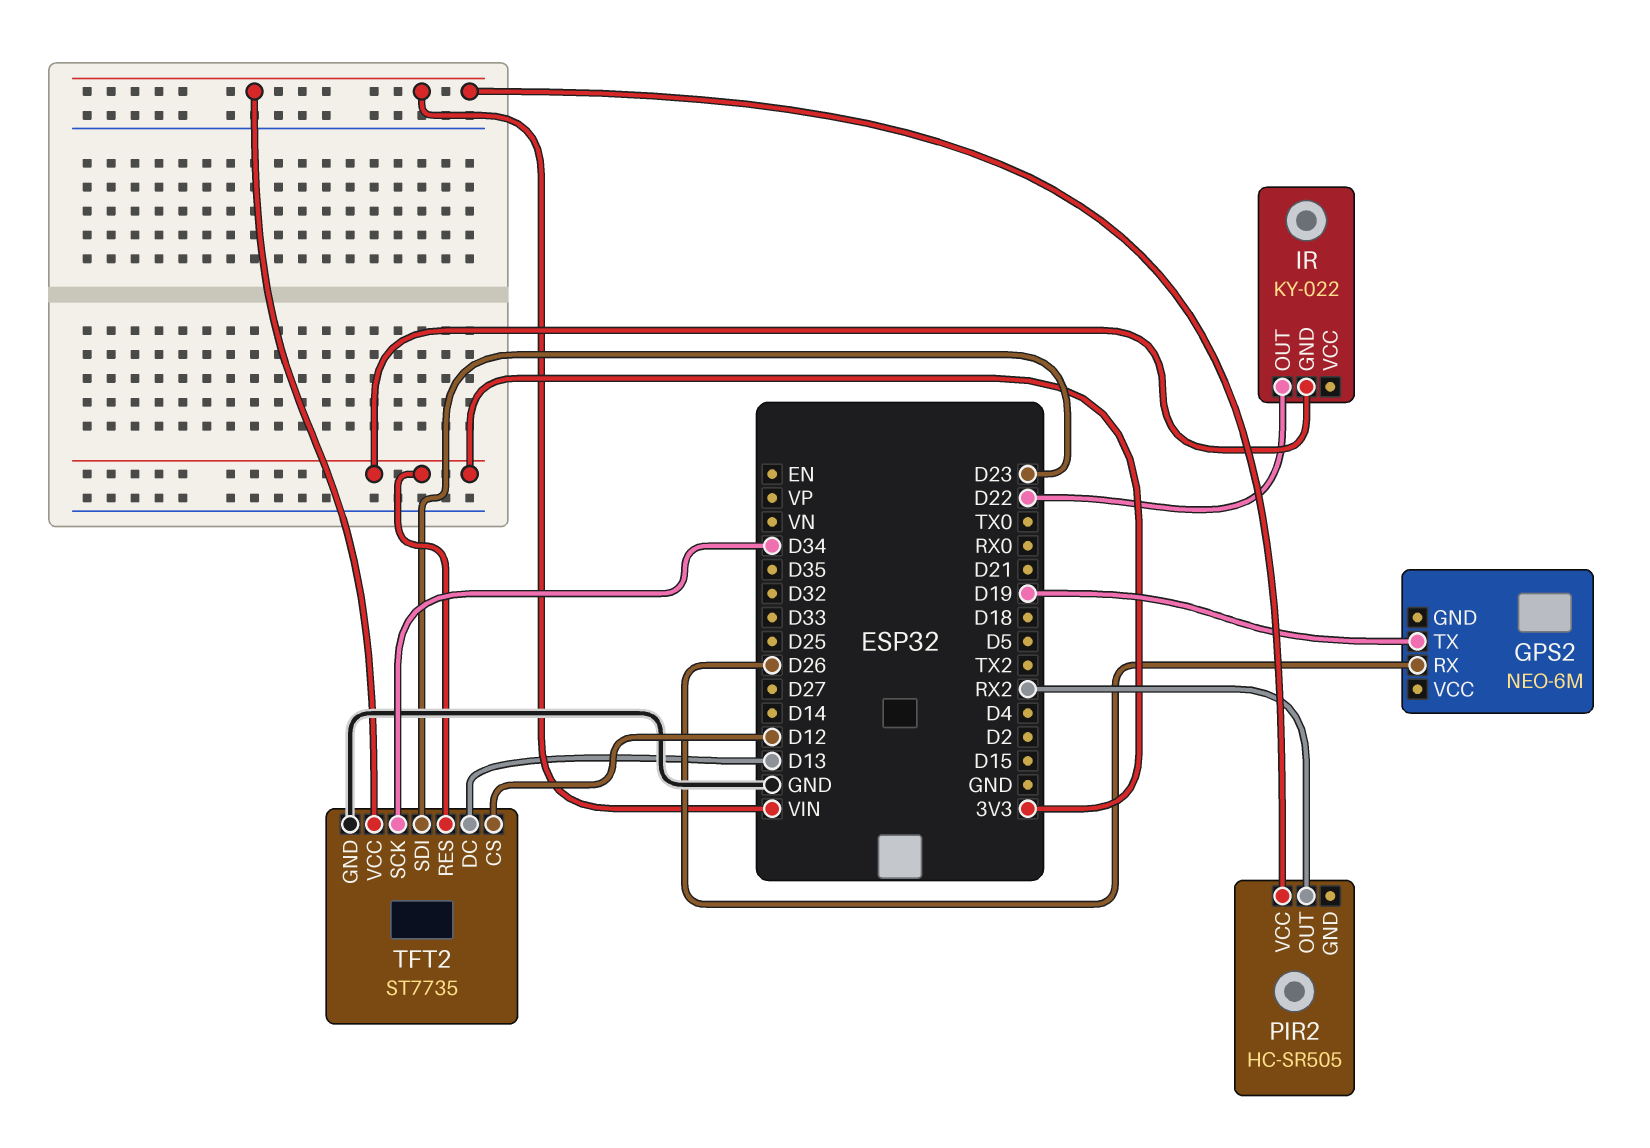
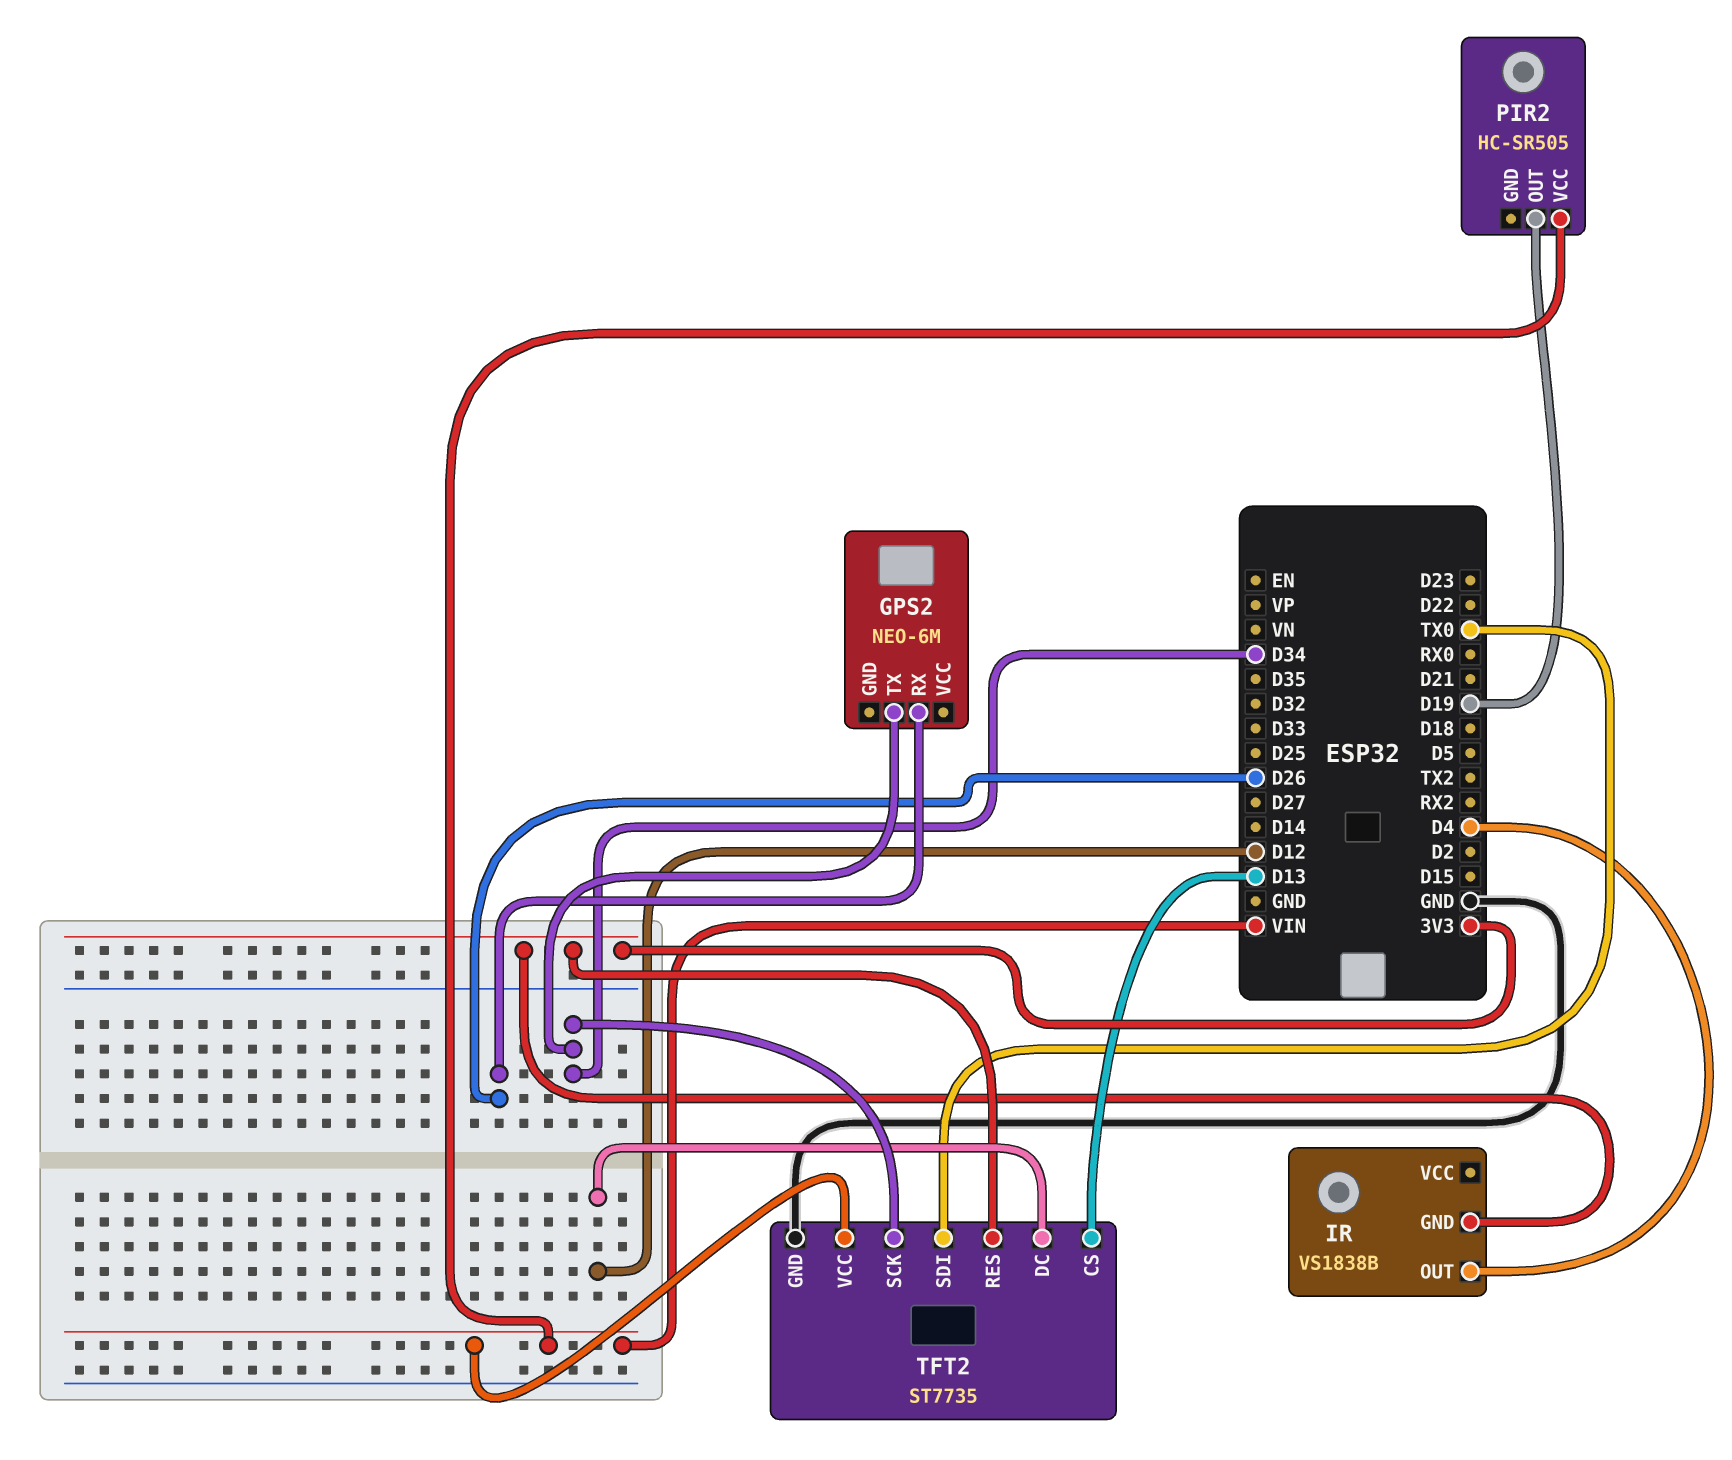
GPS2 pin TX: D19 -> D34
IR: KY-022 -> VS1838B
IR pin OUT: D22 -> D4
PIR2 pin OUT: RX2 -> D19
TFT2 pin CS: D12 -> D13
TFT2 pin DC: D13 -> D12
TFT2 pin SDI: D23 -> TX0

